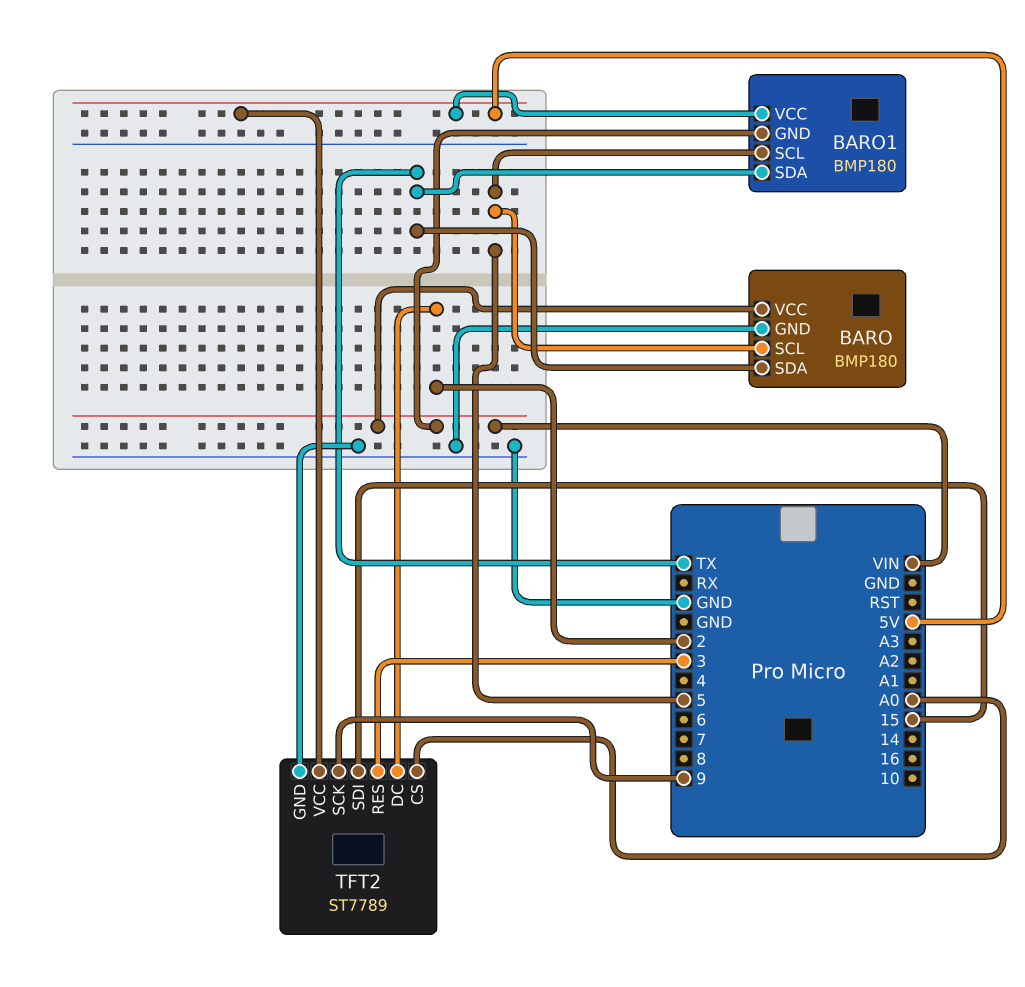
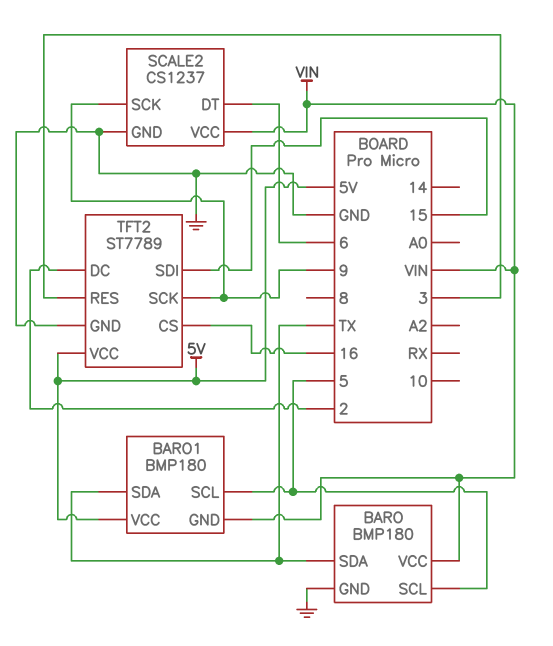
SCALE2: none -> CS1237
SCALE2 pin DT: none -> 6
SCALE2 pin GND: none -> GND
SCALE2 pin SCK: none -> 9
SCALE2 pin VCC: none -> VIN
TFT2 pin CS: A0 -> 16

